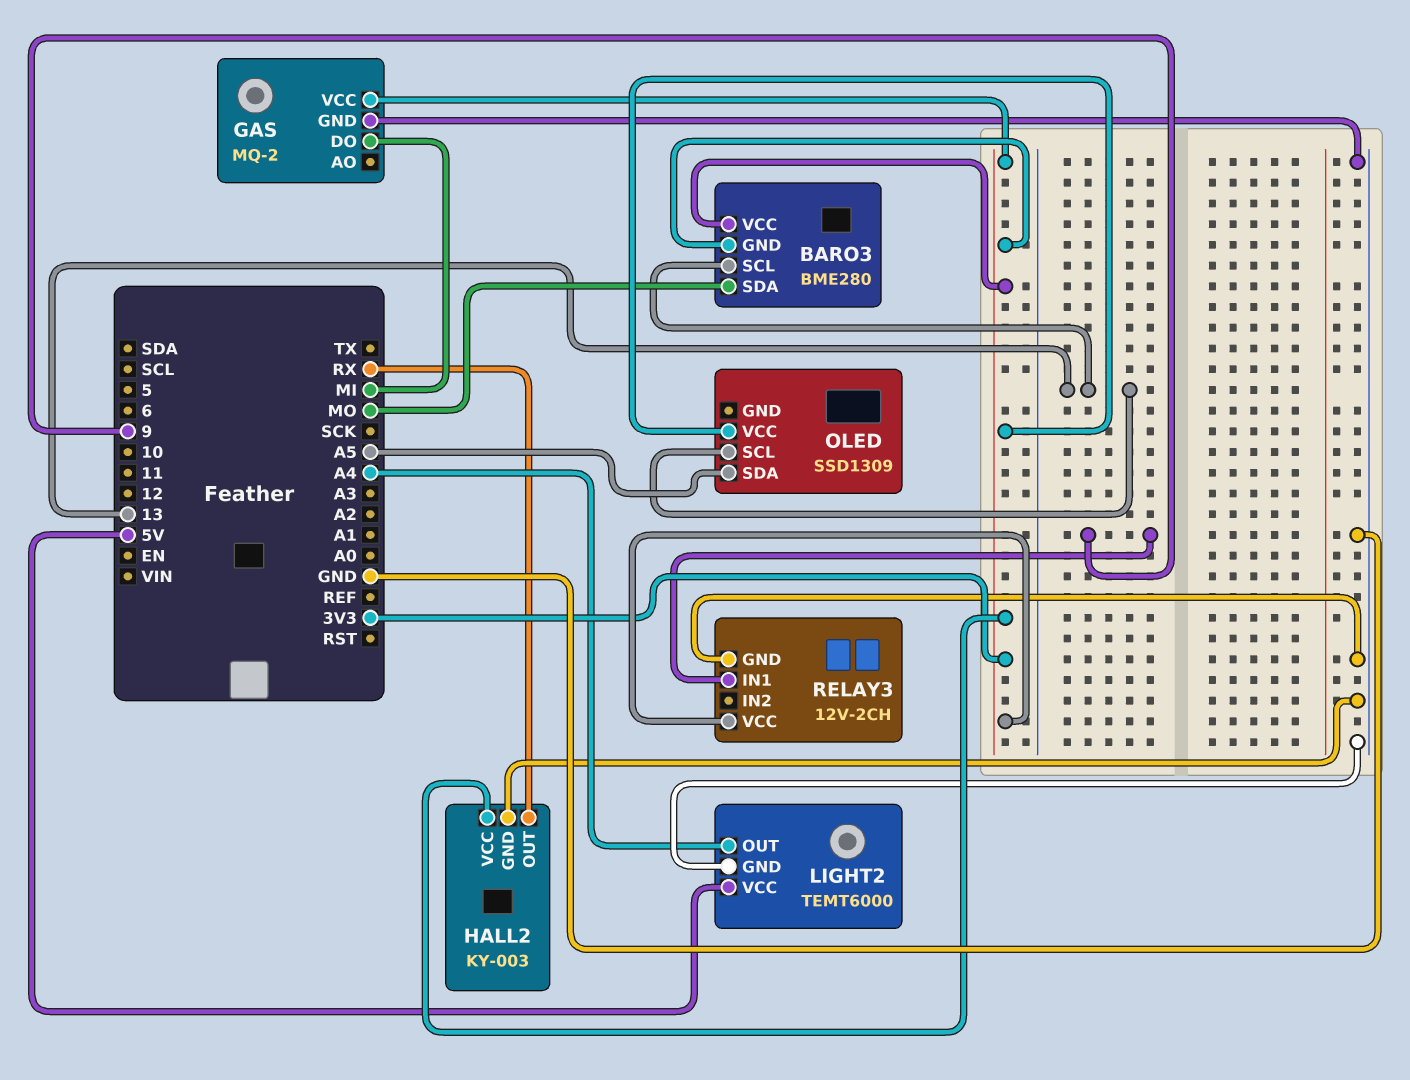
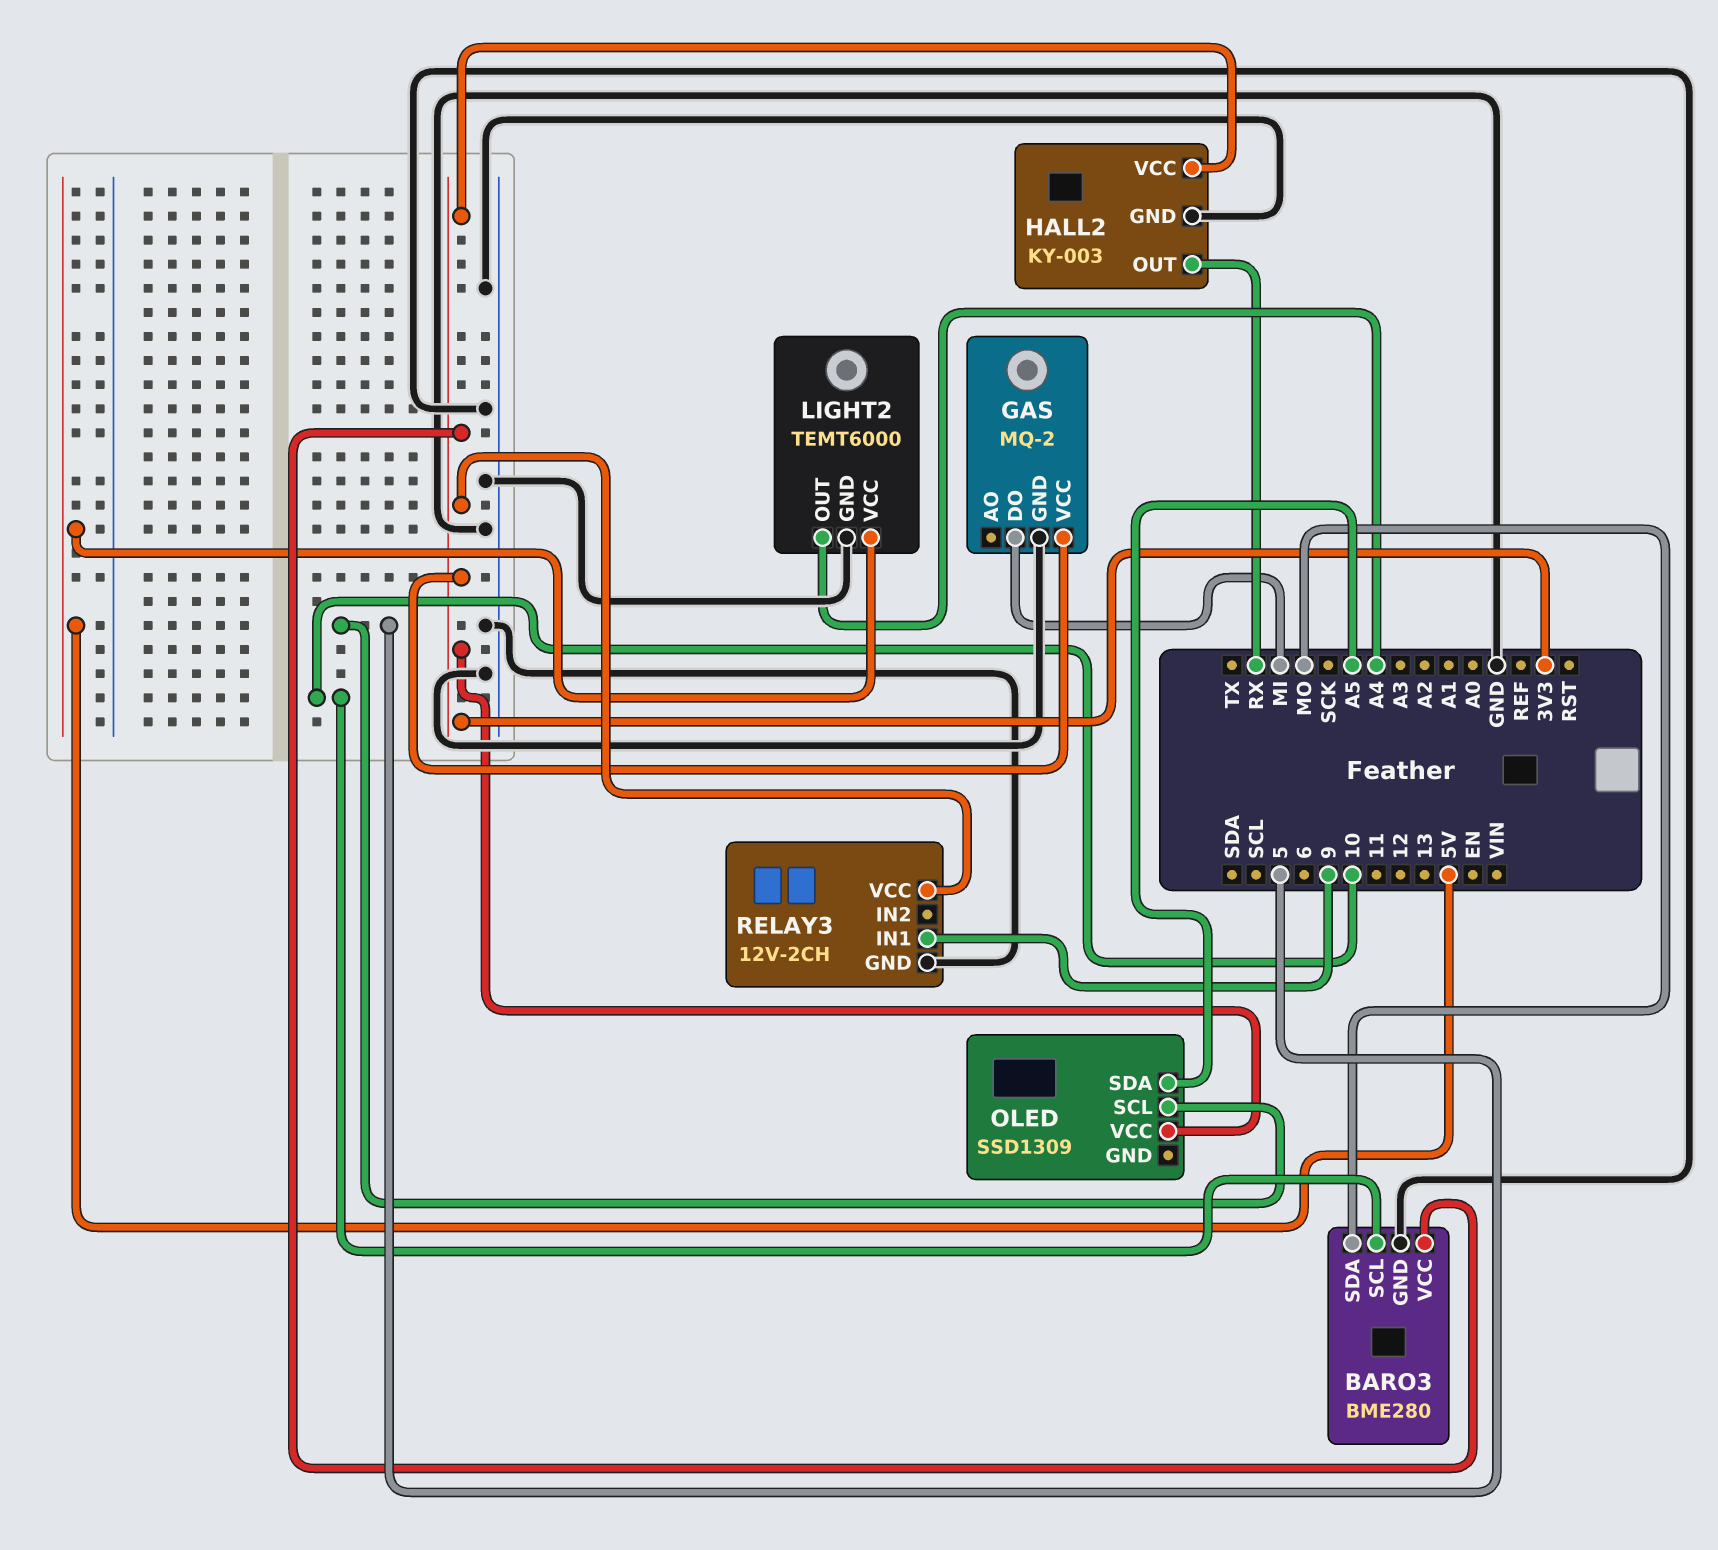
BARO3 pin GND: 3V3 -> GND
BARO3 pin SCL: 13 -> 10
OLED pin SCL: 13 -> 5

